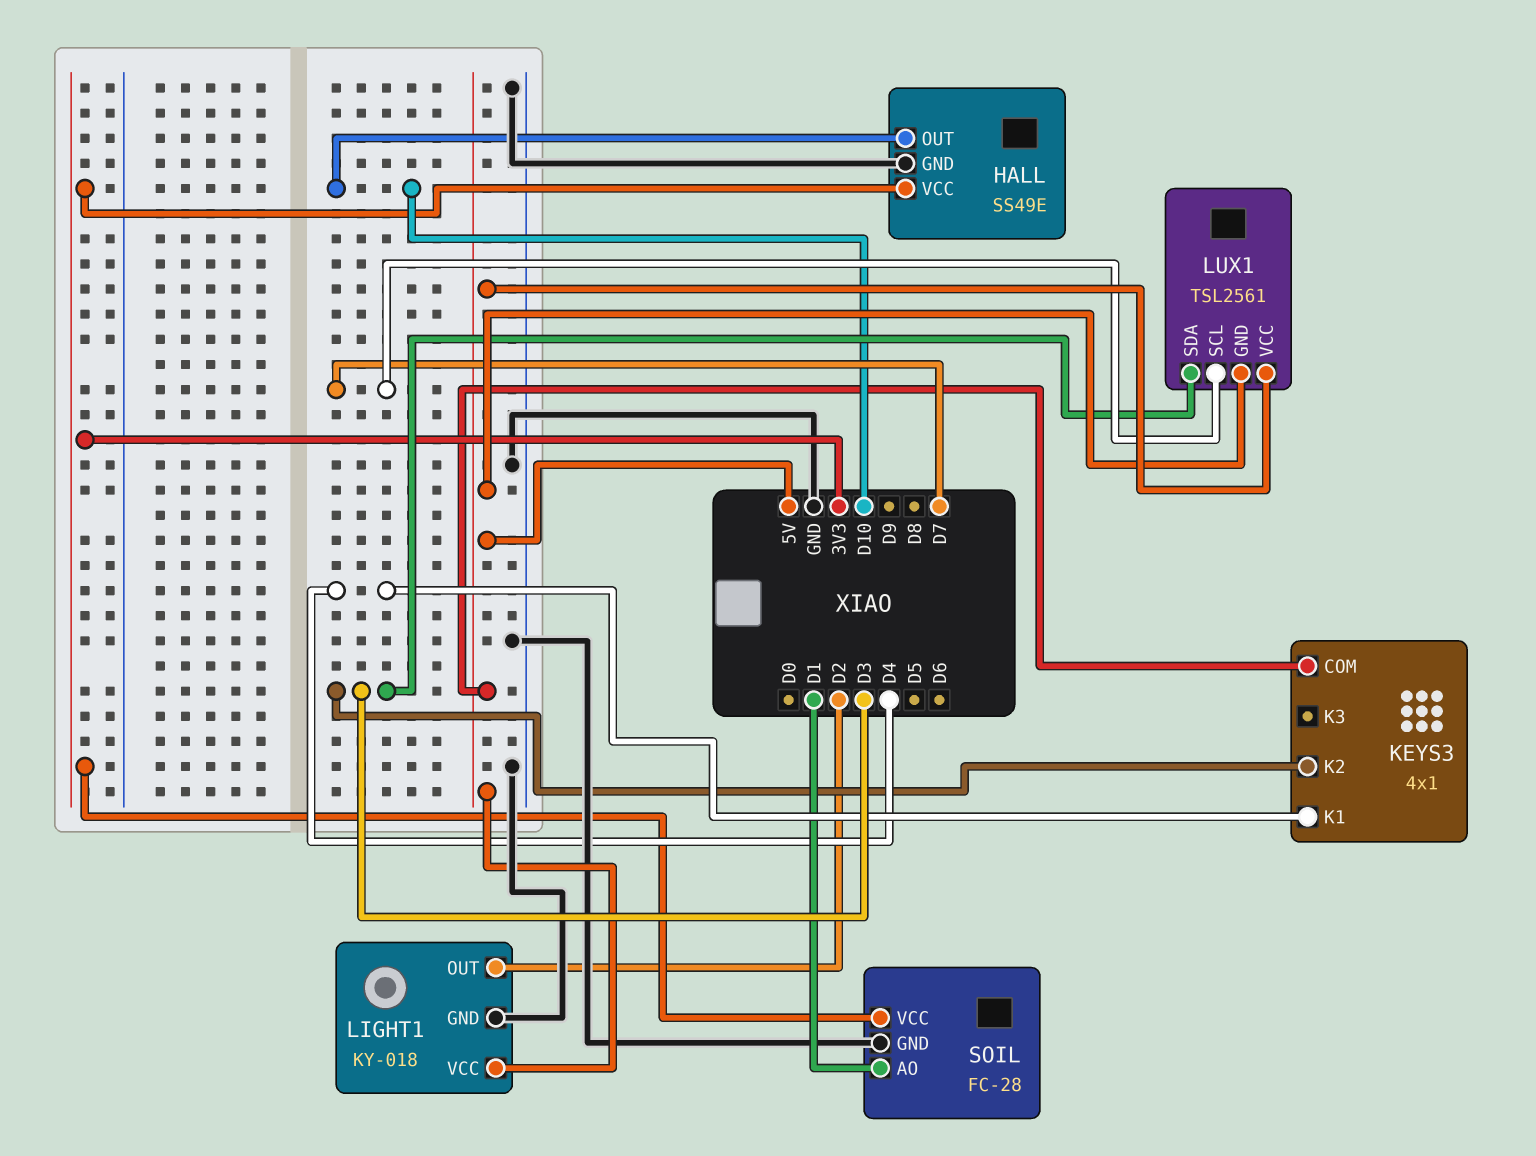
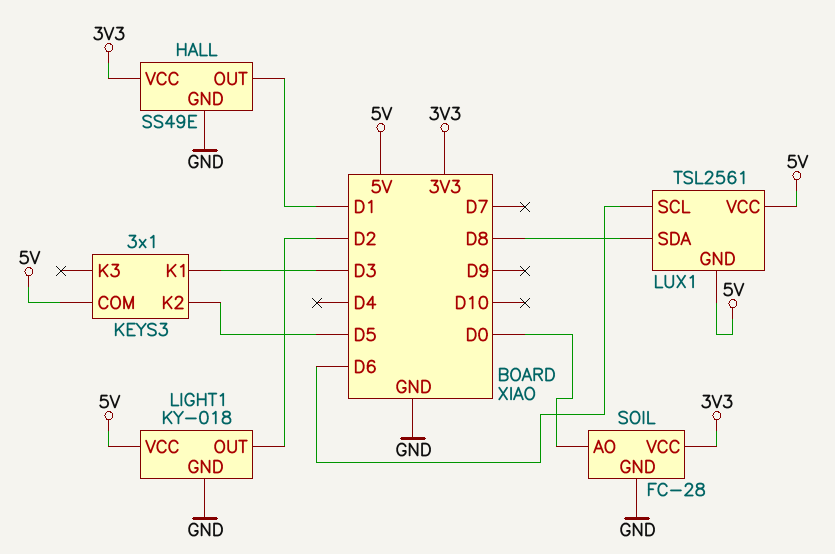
HALL pin OUT: D10 -> D1
KEYS3: 4x1 -> 3x1
KEYS3 pin K1: D4 -> D3
KEYS3 pin K2: D3 -> D5
LUX1 pin SCL: D7 -> D6
LUX1 pin SDA: D3 -> D8
SOIL pin AO: D1 -> D0

